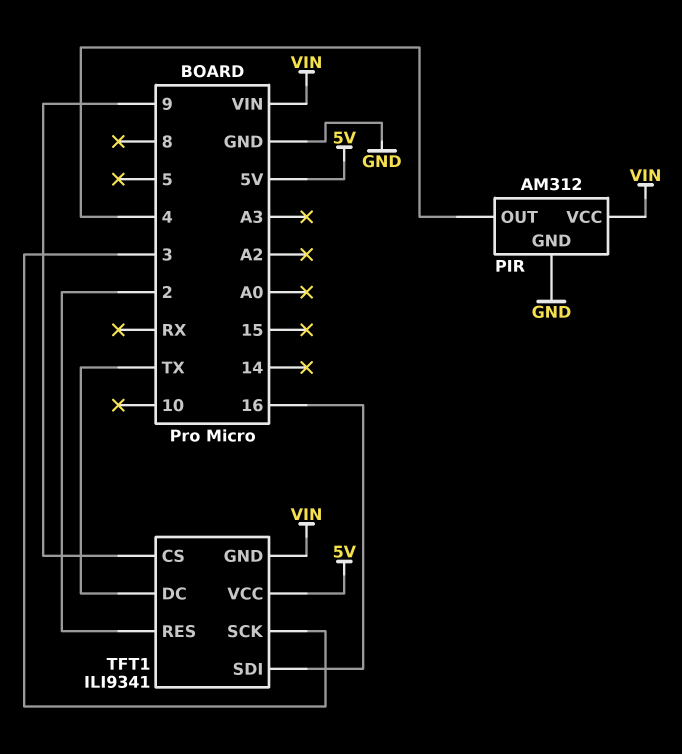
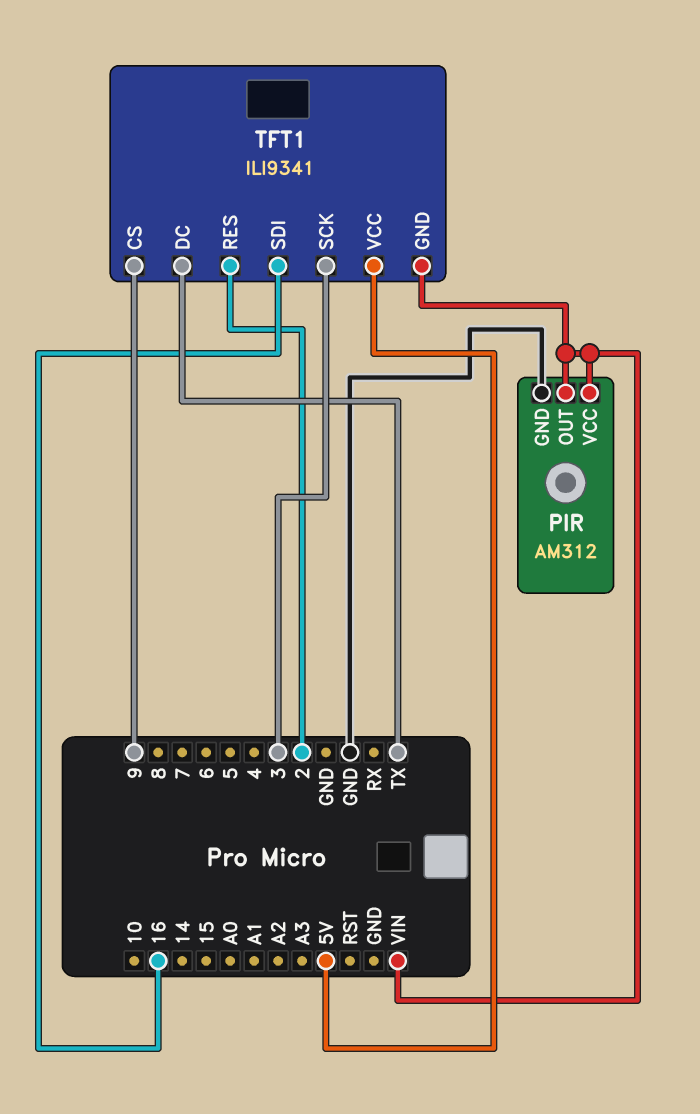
PIR pin OUT: 4 -> VIN

